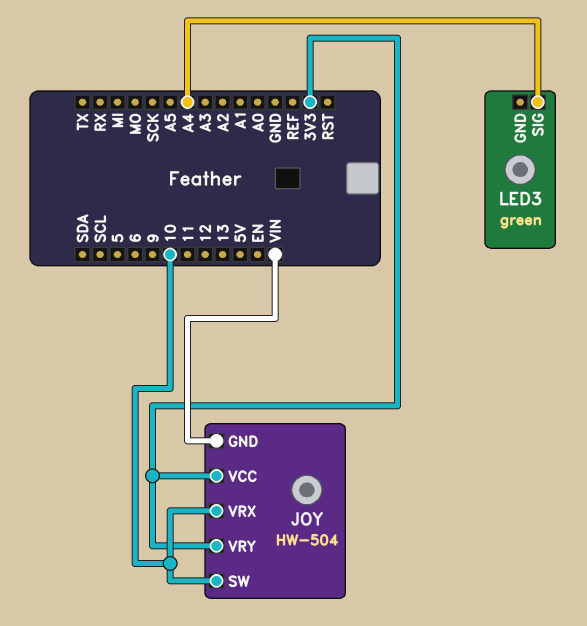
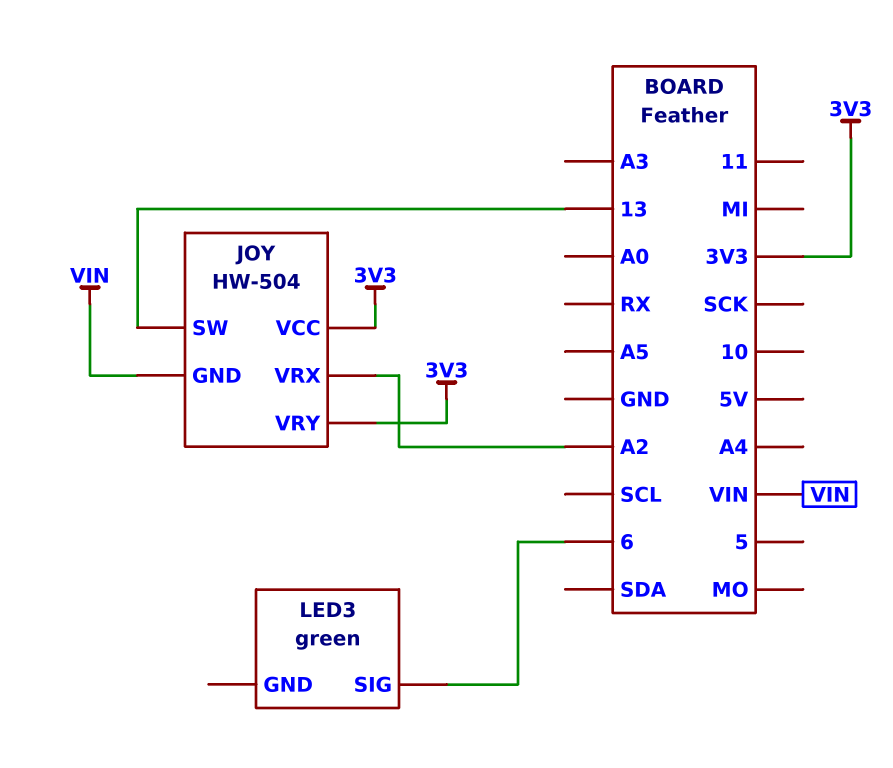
JOY pin SW: 10 -> 13
JOY pin VRX: 10 -> A2
LED3 pin SIG: A4 -> 6

